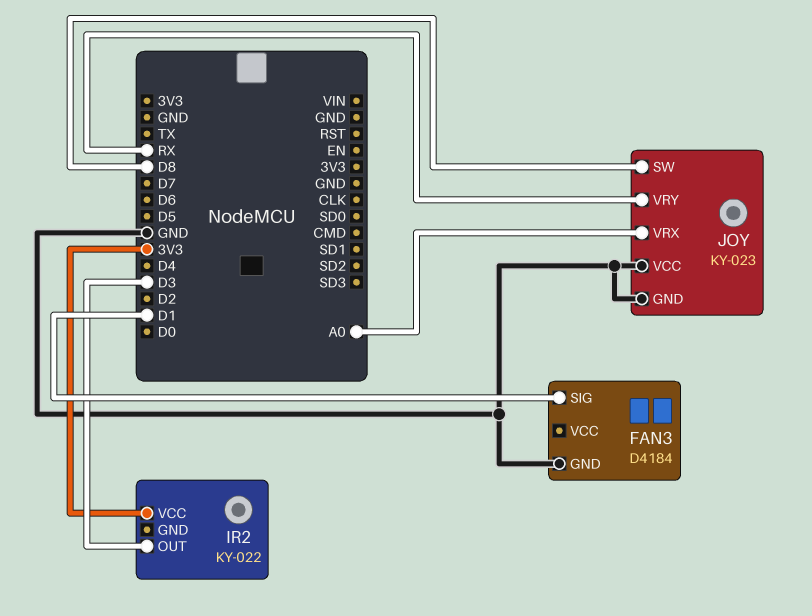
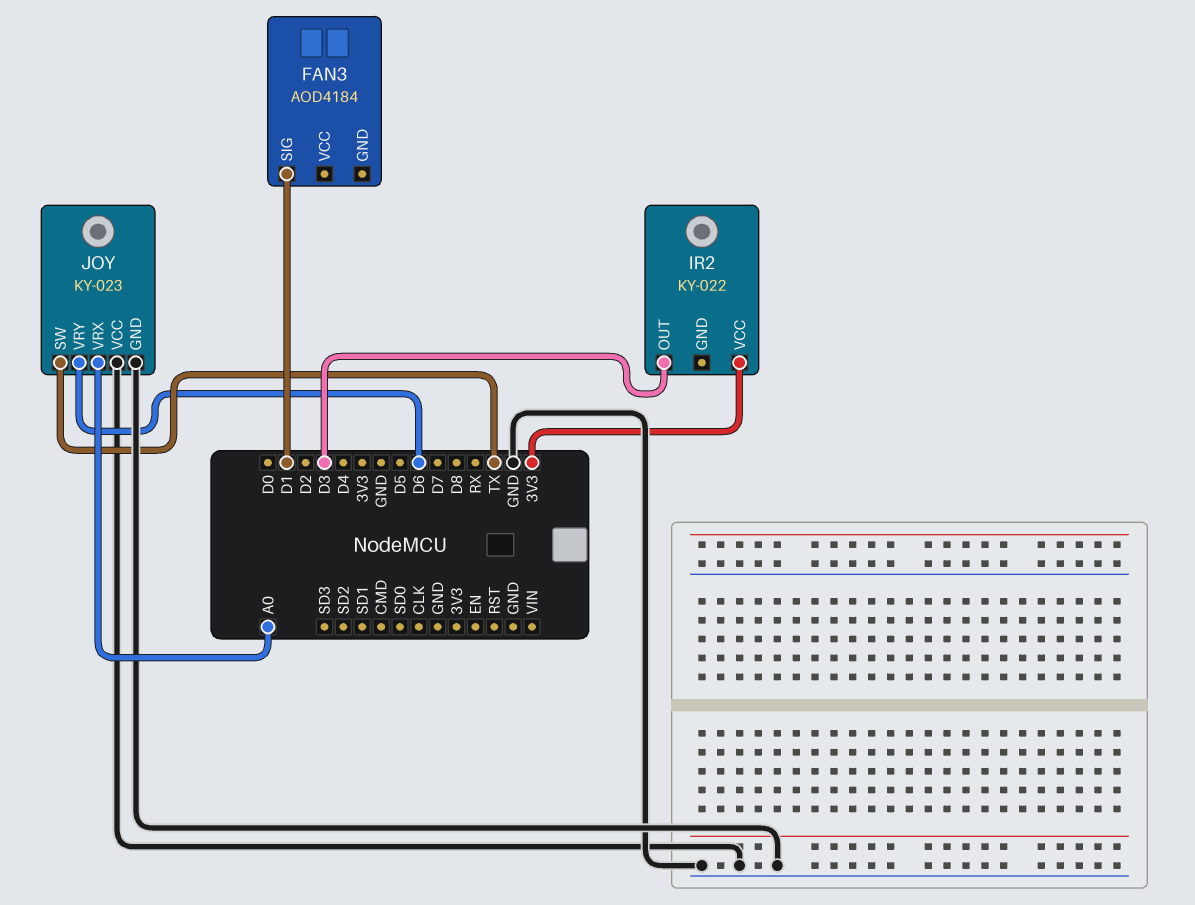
FAN3: D4184 -> AOD4184
FAN3 pin GND: GND -> none
JOY pin SW: D8 -> TX
JOY pin VRY: RX -> D6

